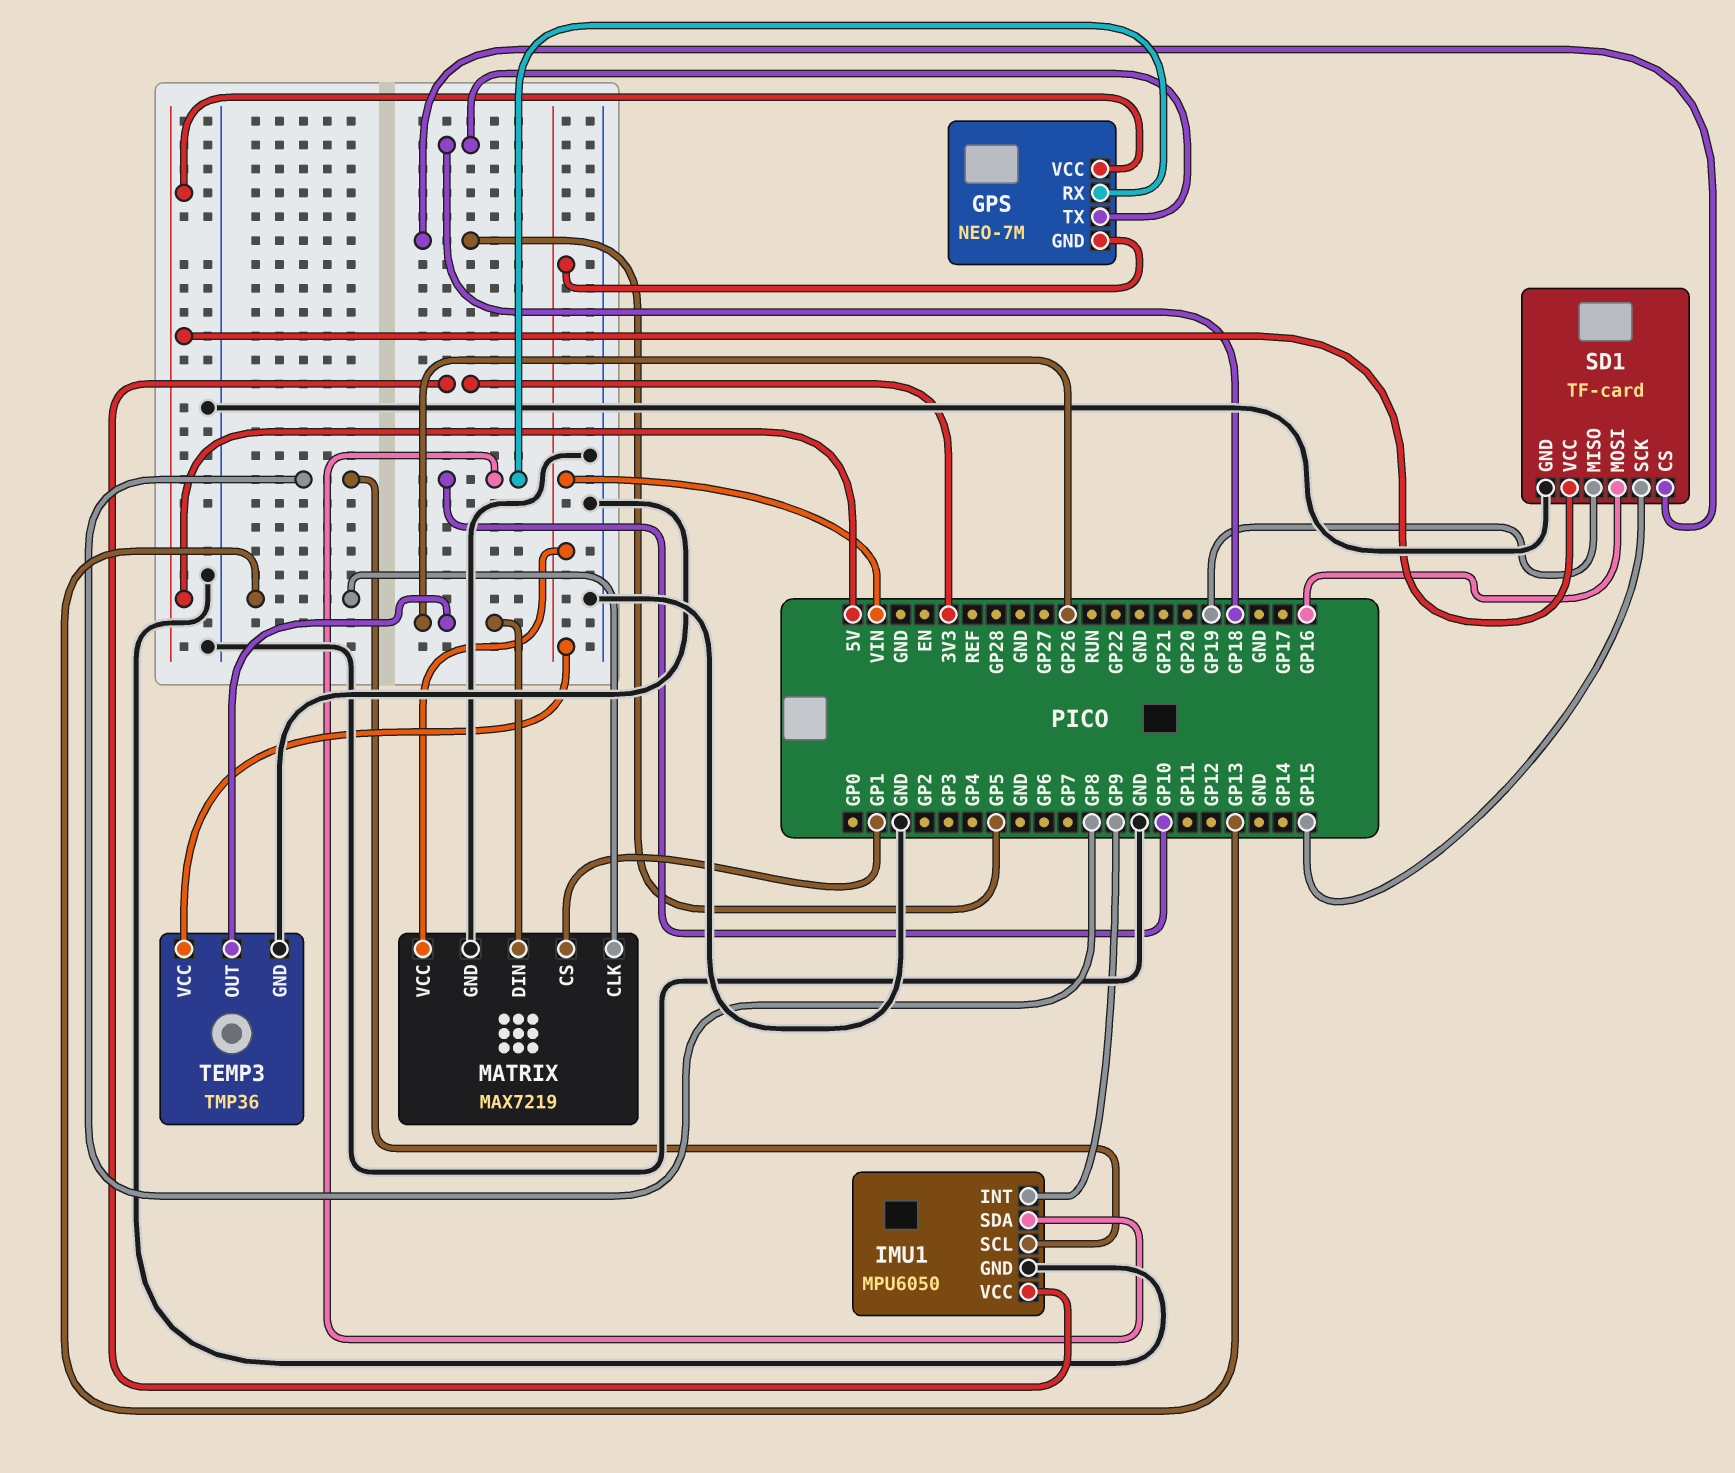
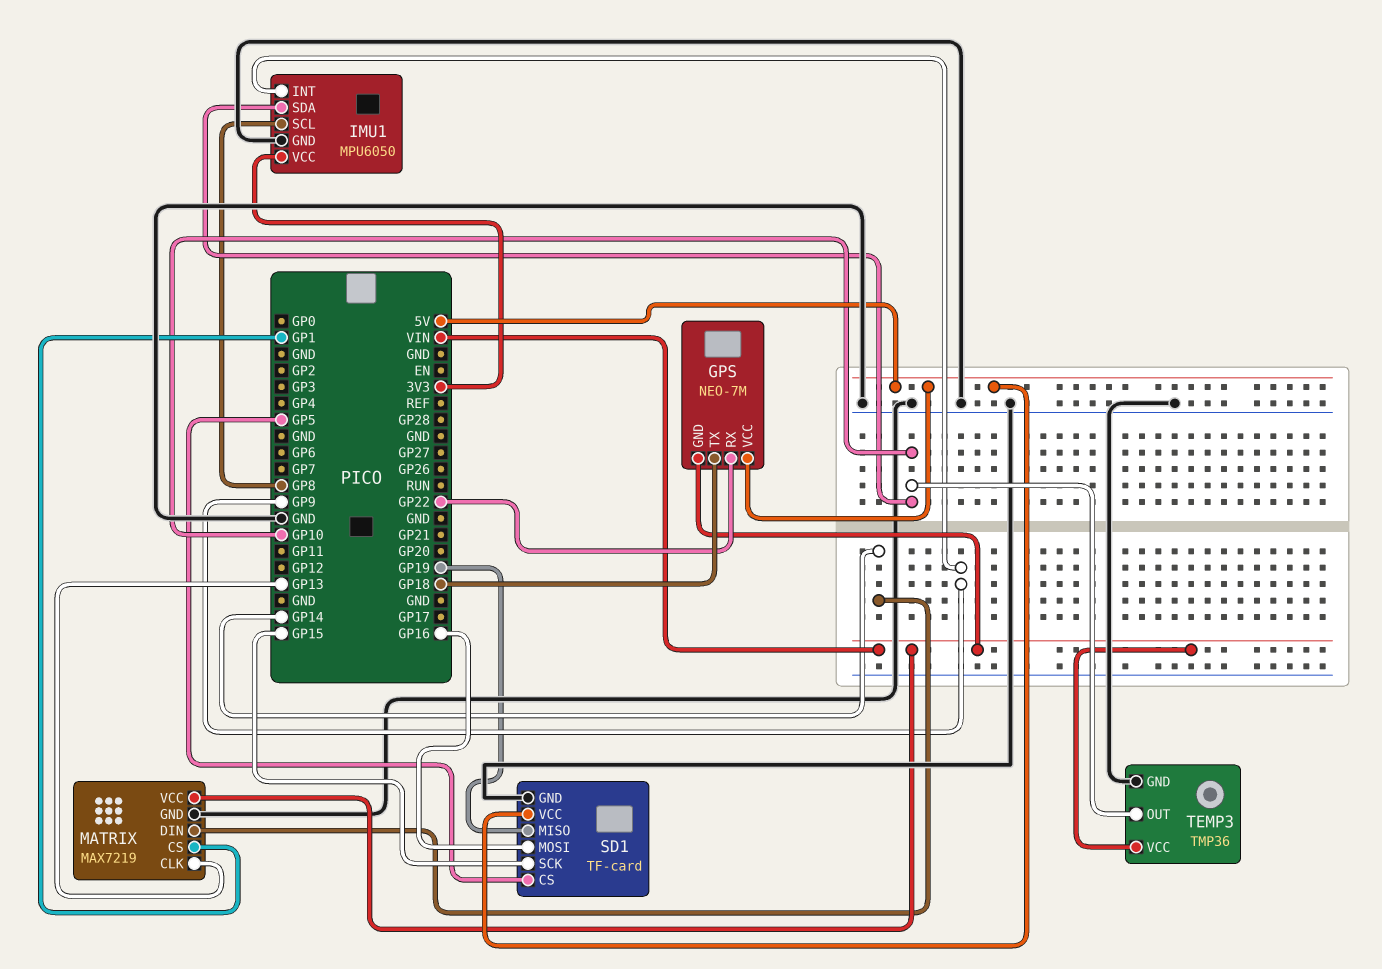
GPS pin RX: GP10 -> GP22
MATRIX pin DIN: GP26 -> GP14
TEMP3 pin OUT: GP26 -> GP10

